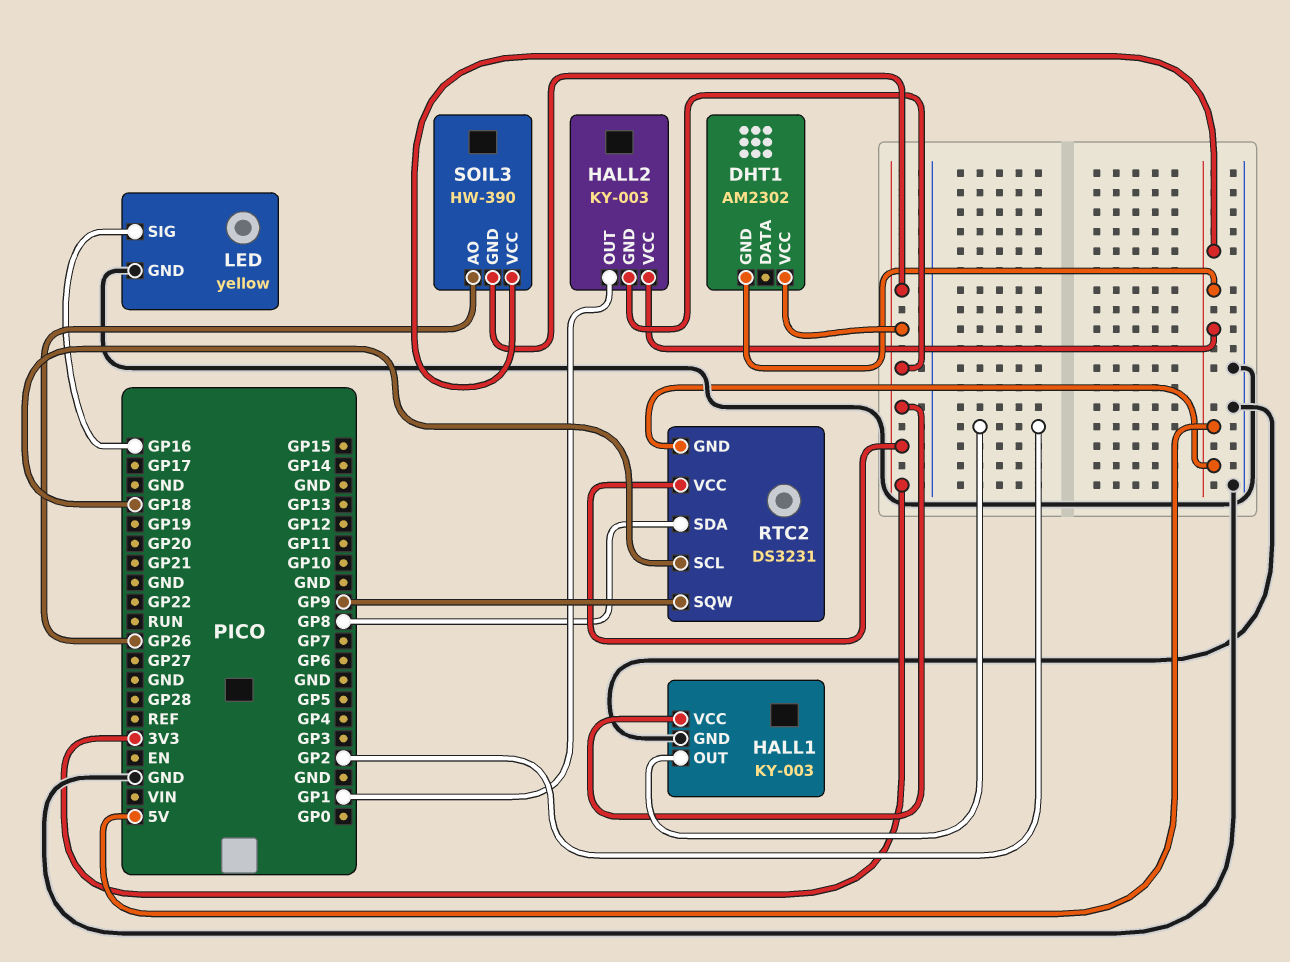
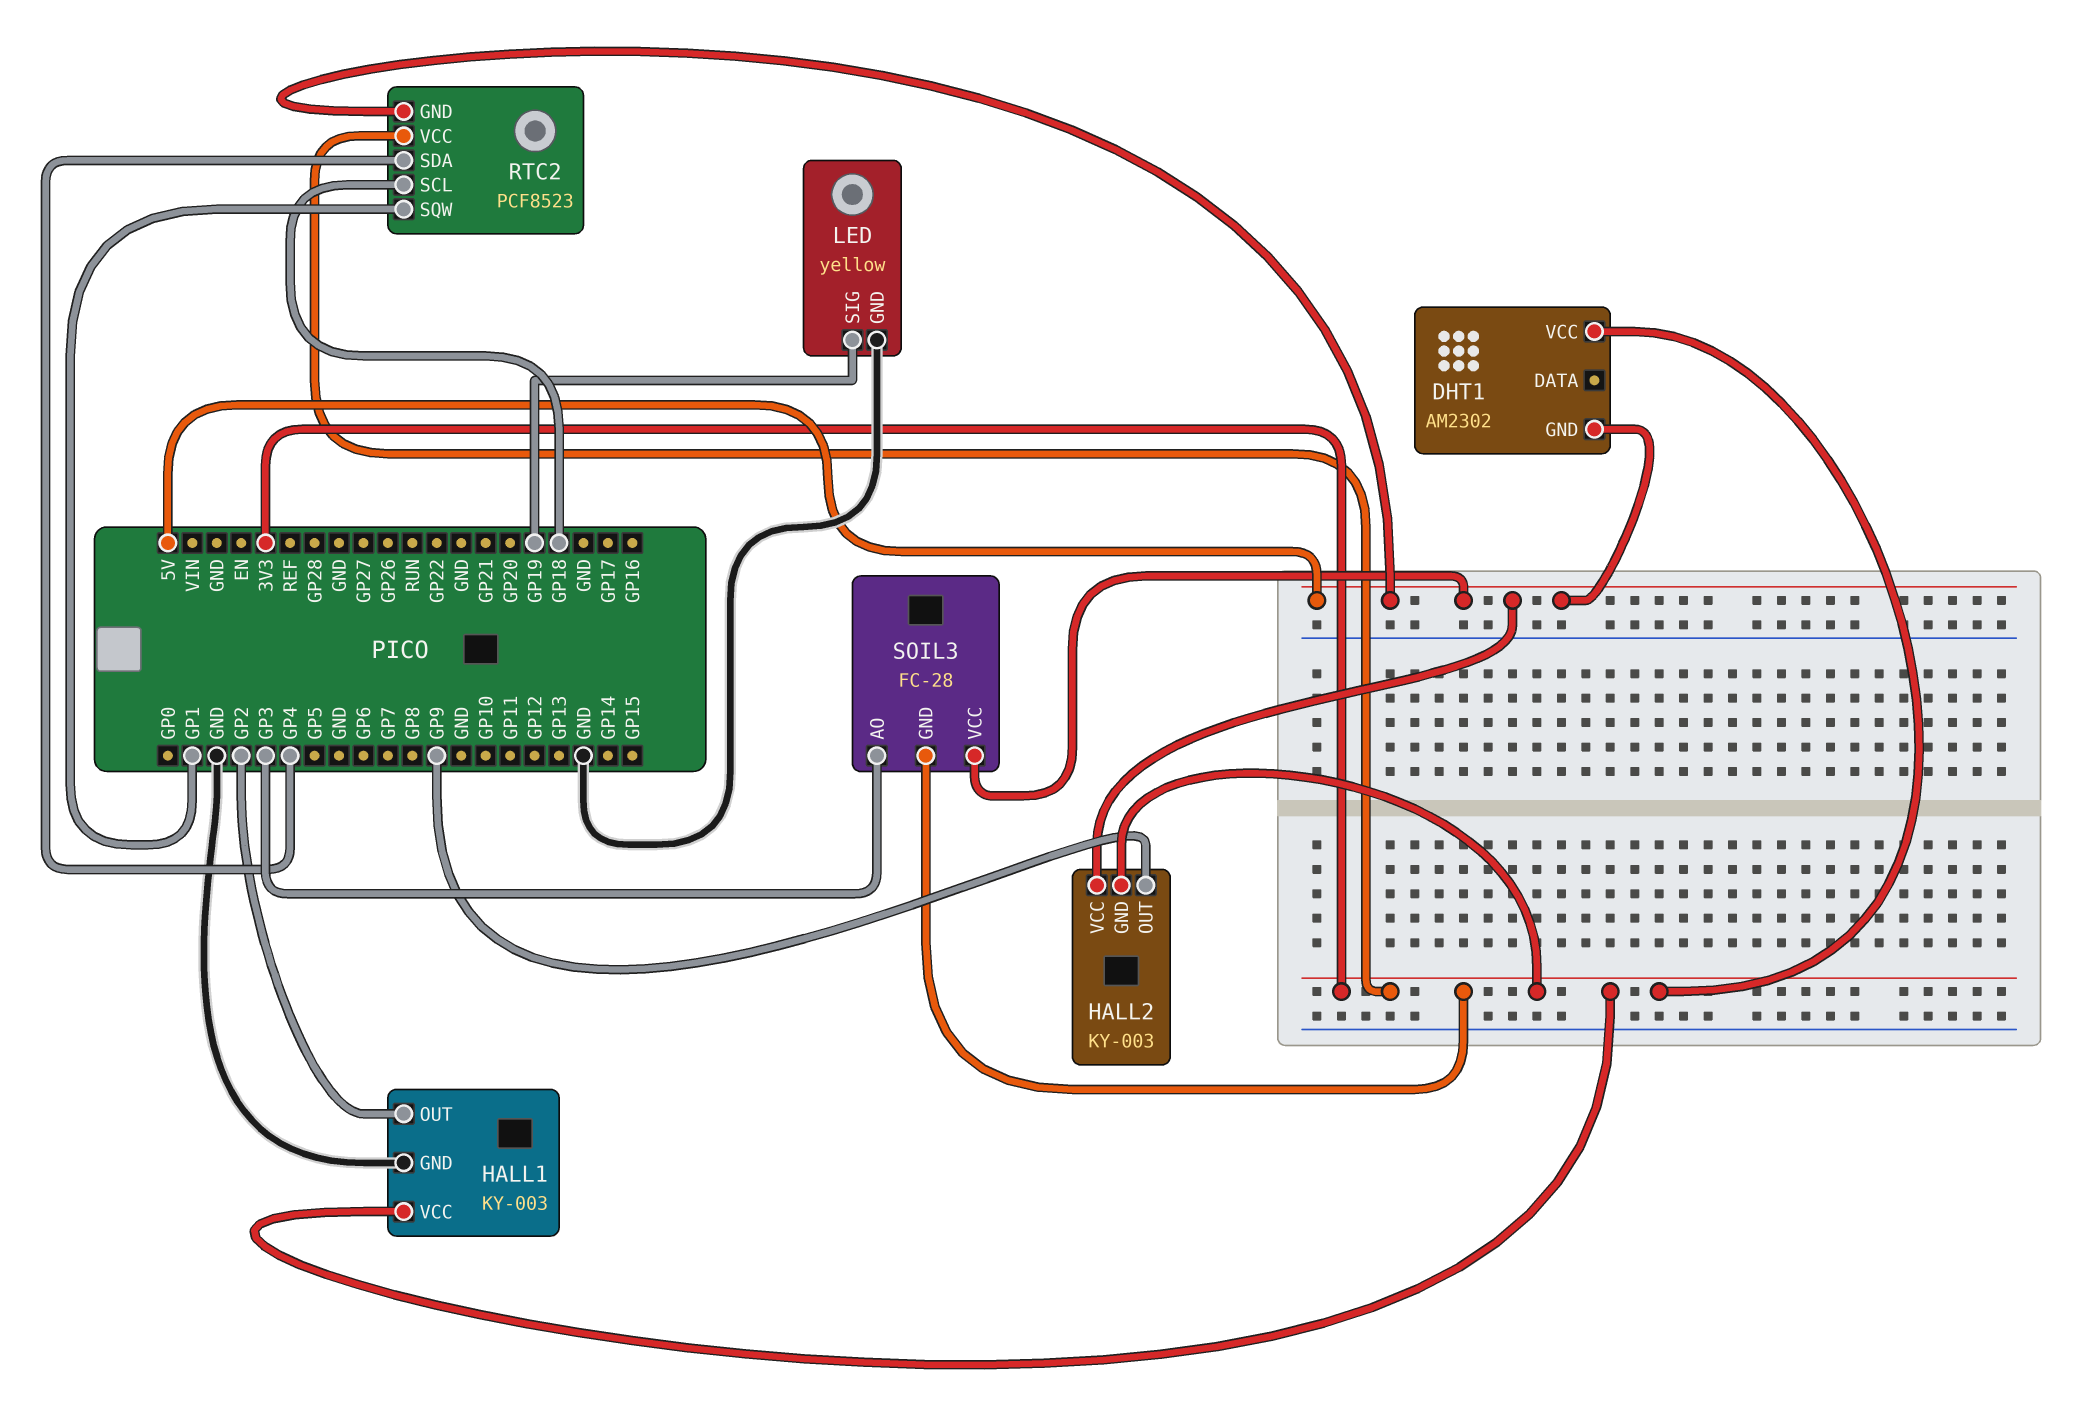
HALL2 pin OUT: GP1 -> GP9
LED pin SIG: GP16 -> GP19
RTC2: DS3231 -> PCF8523
RTC2 pin SDA: GP8 -> GP4
RTC2 pin SQW: GP9 -> GP1
SOIL3: HW-390 -> FC-28
SOIL3 pin AO: GP26 -> GP3

